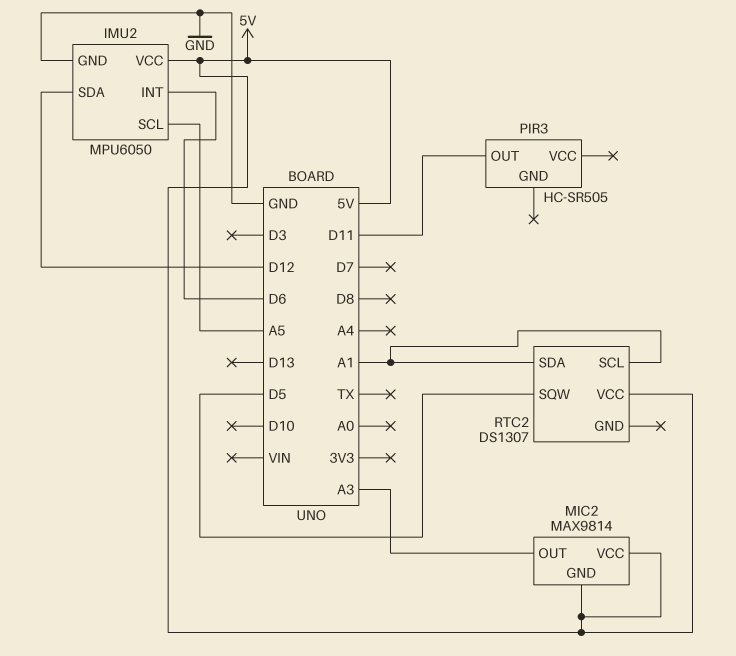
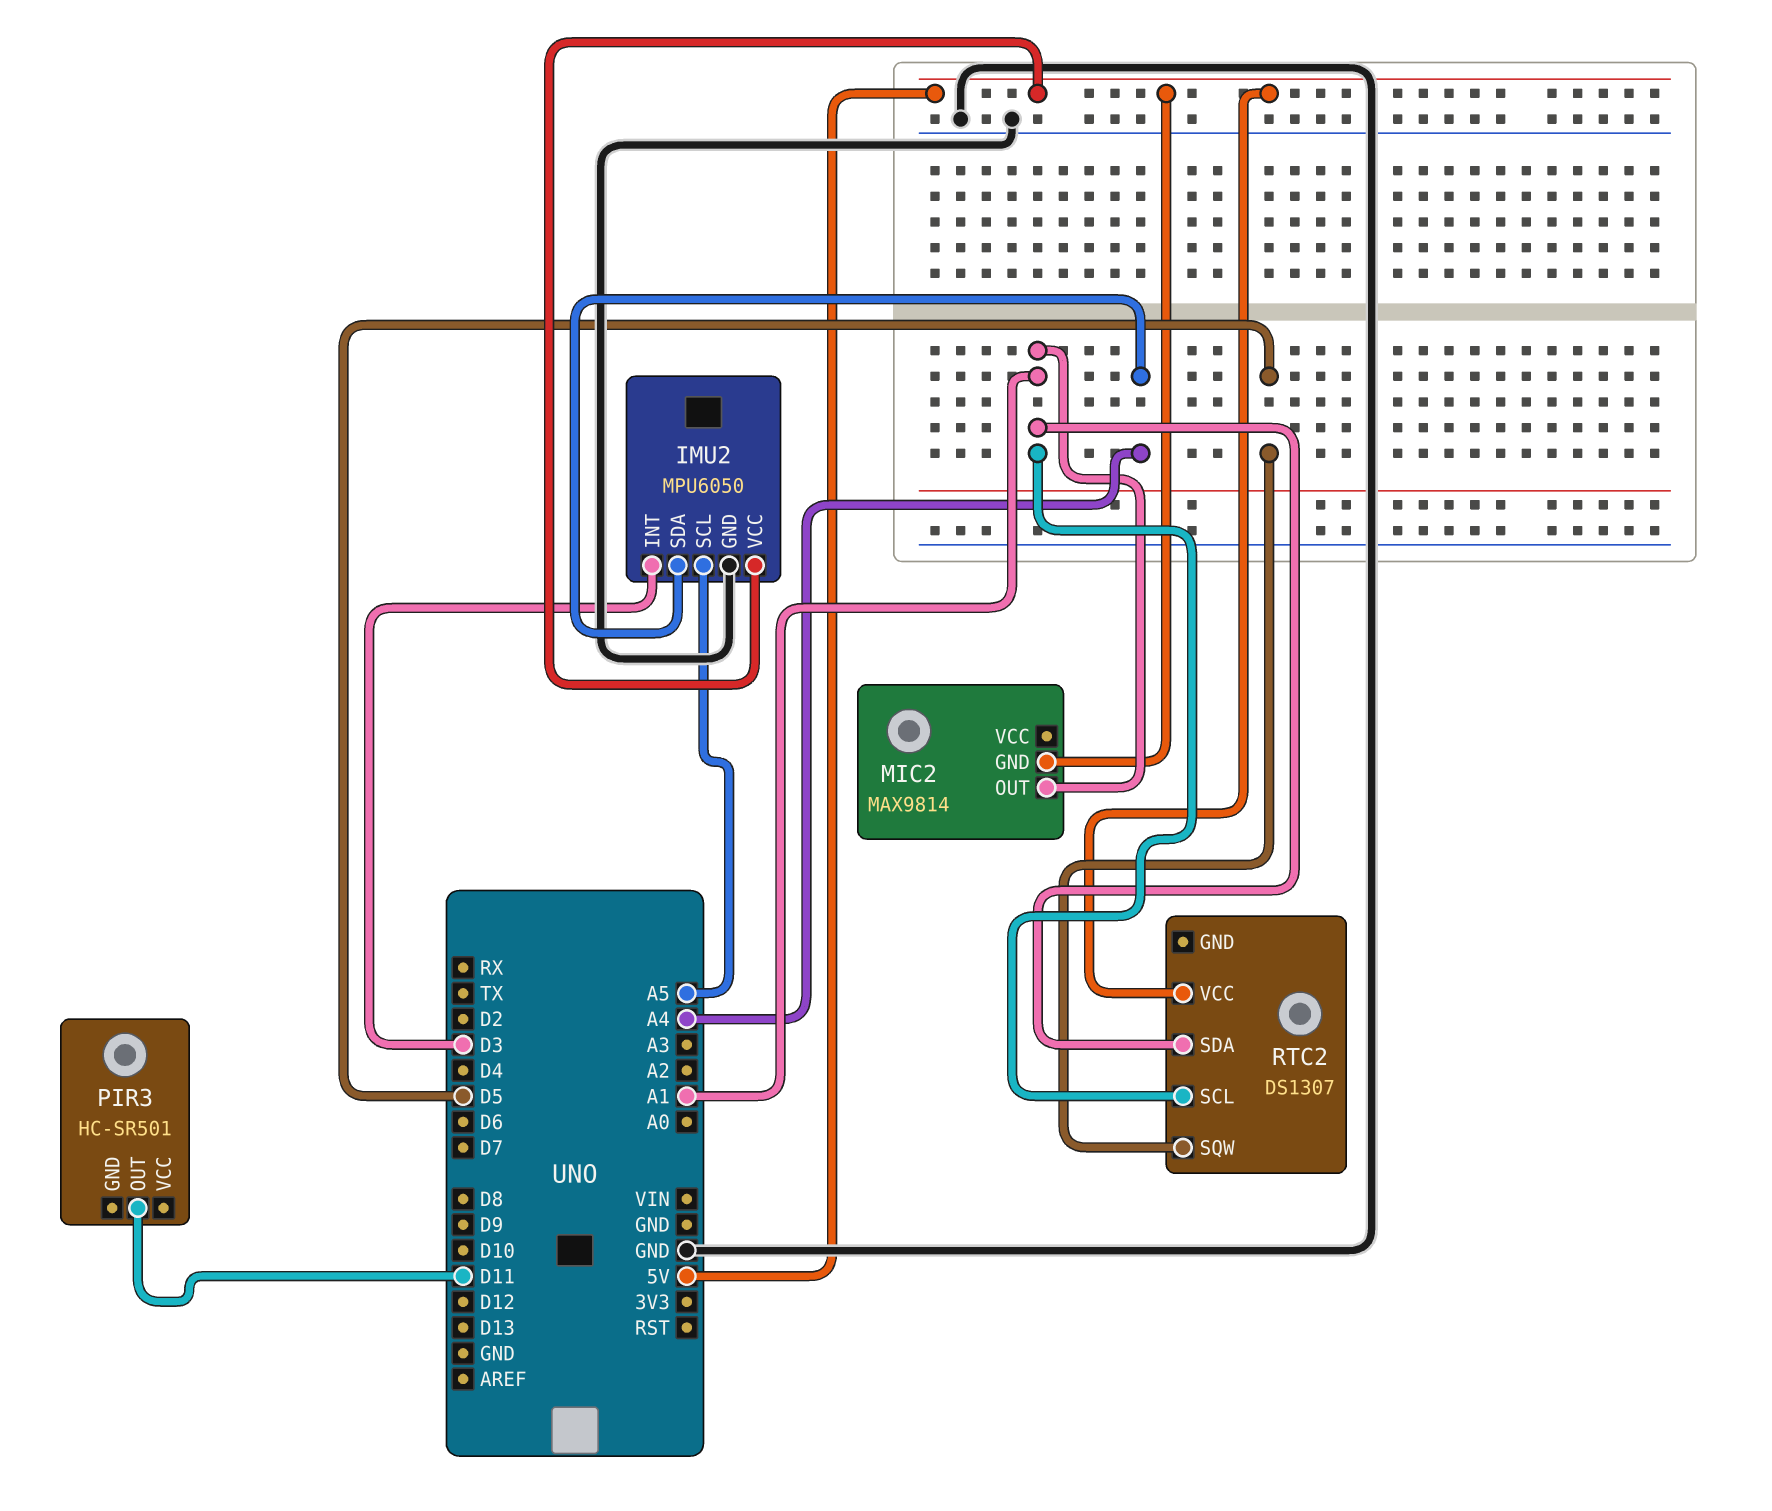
IMU2 pin INT: D6 -> D3
IMU2 pin SDA: D12 -> A4
MIC2 pin OUT: A3 -> A1
MIC2 pin VCC: 5V -> none
PIR3: HC-SR505 -> HC-SR501

